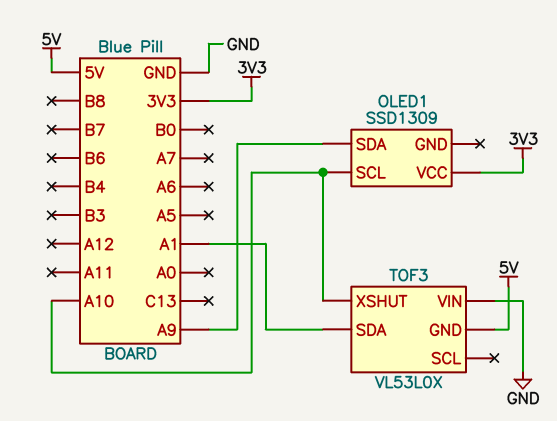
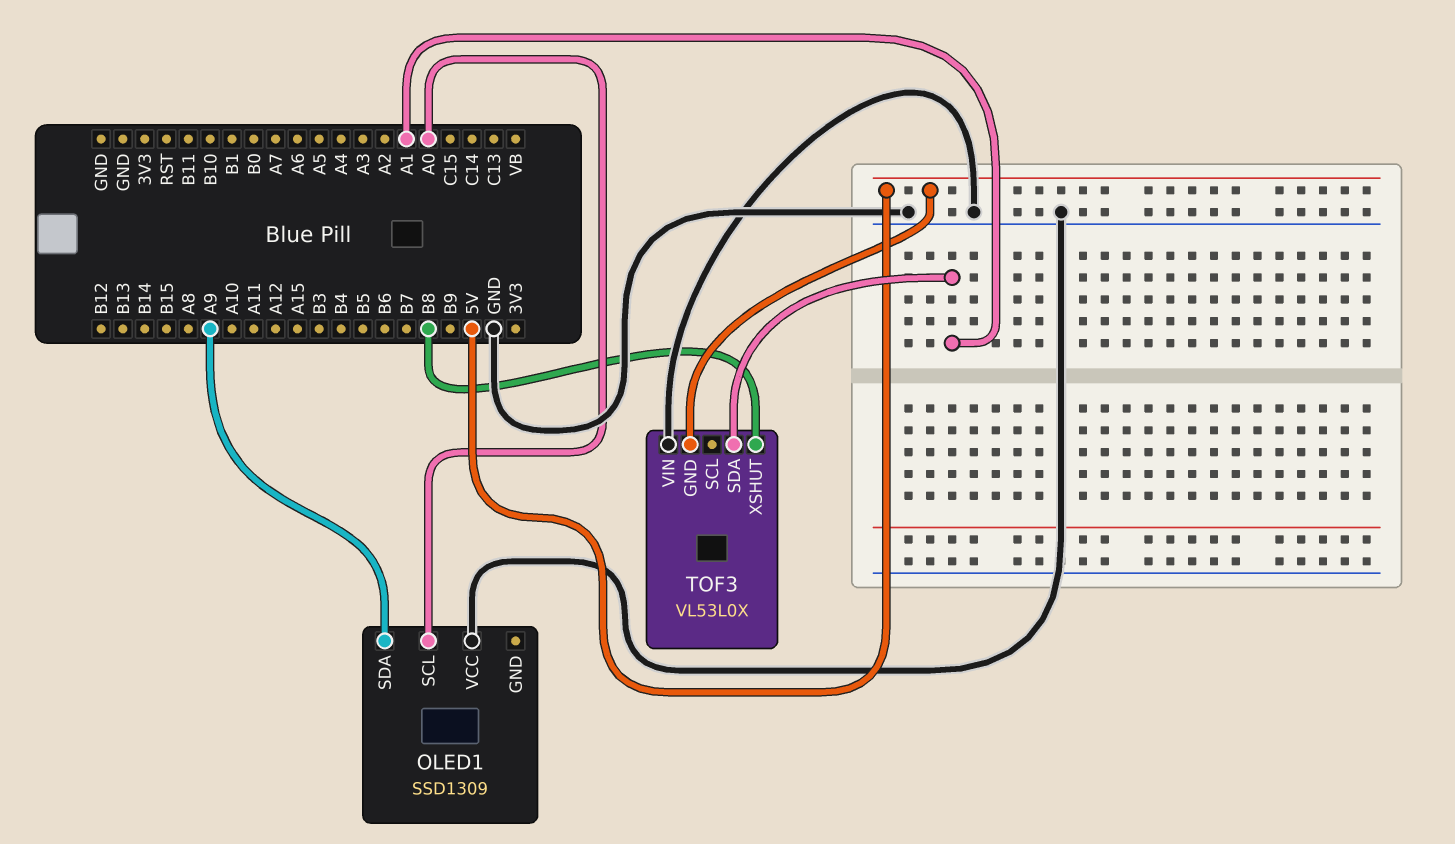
OLED1 pin SCL: A10 -> A0
OLED1 pin VCC: 3V3 -> GND
TOF3 pin XSHUT: A10 -> B8

